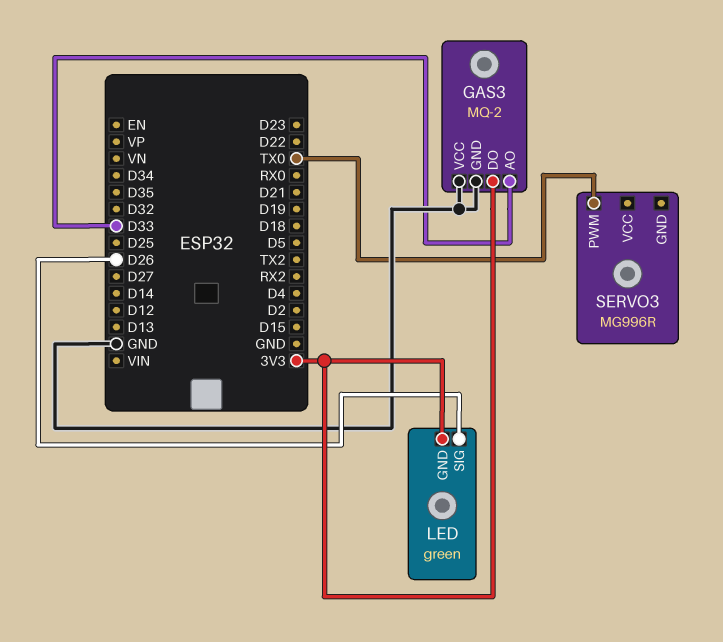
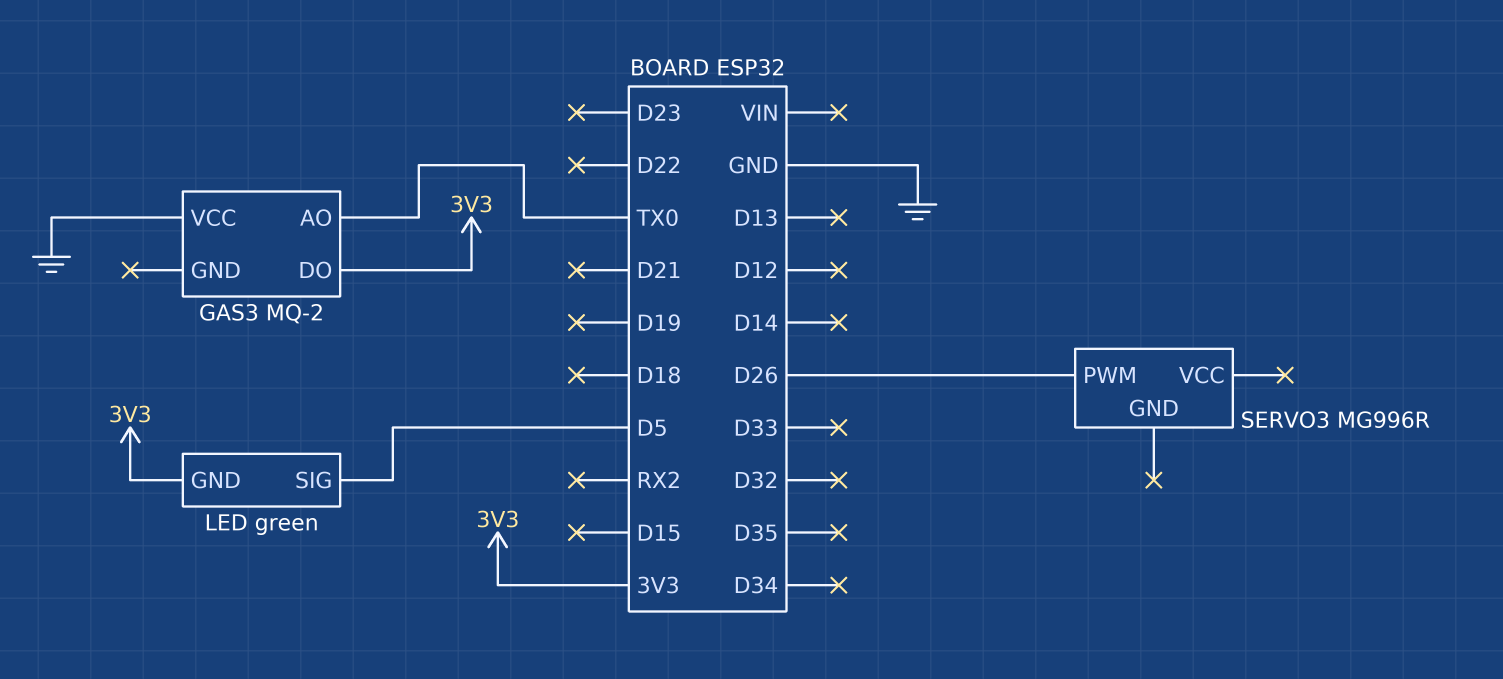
GAS3 pin AO: D33 -> TX0
GAS3 pin GND: GND -> none
LED pin SIG: D26 -> D5
SERVO3 pin PWM: TX0 -> D26

